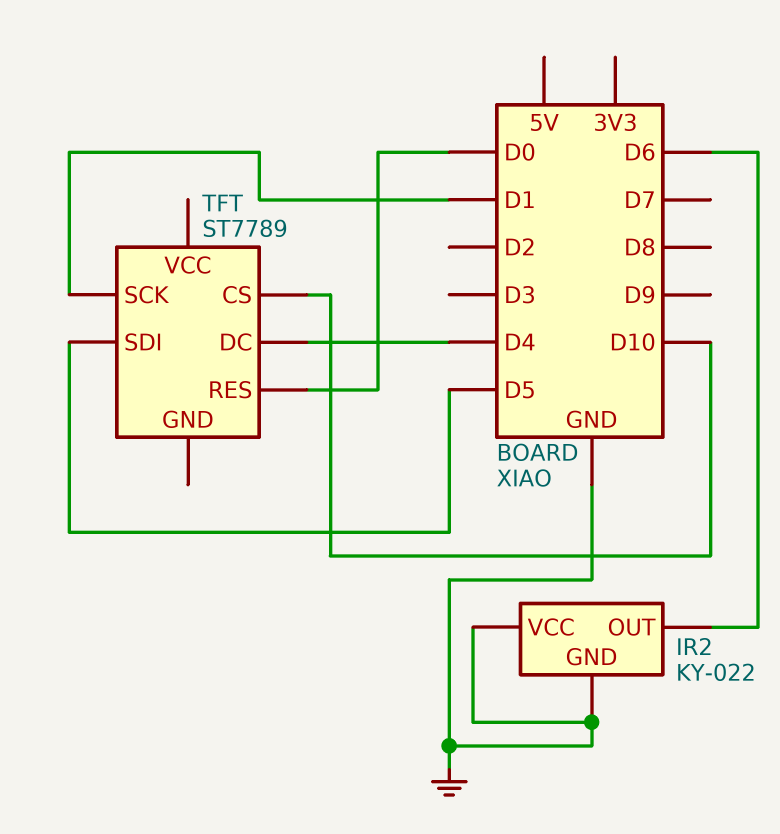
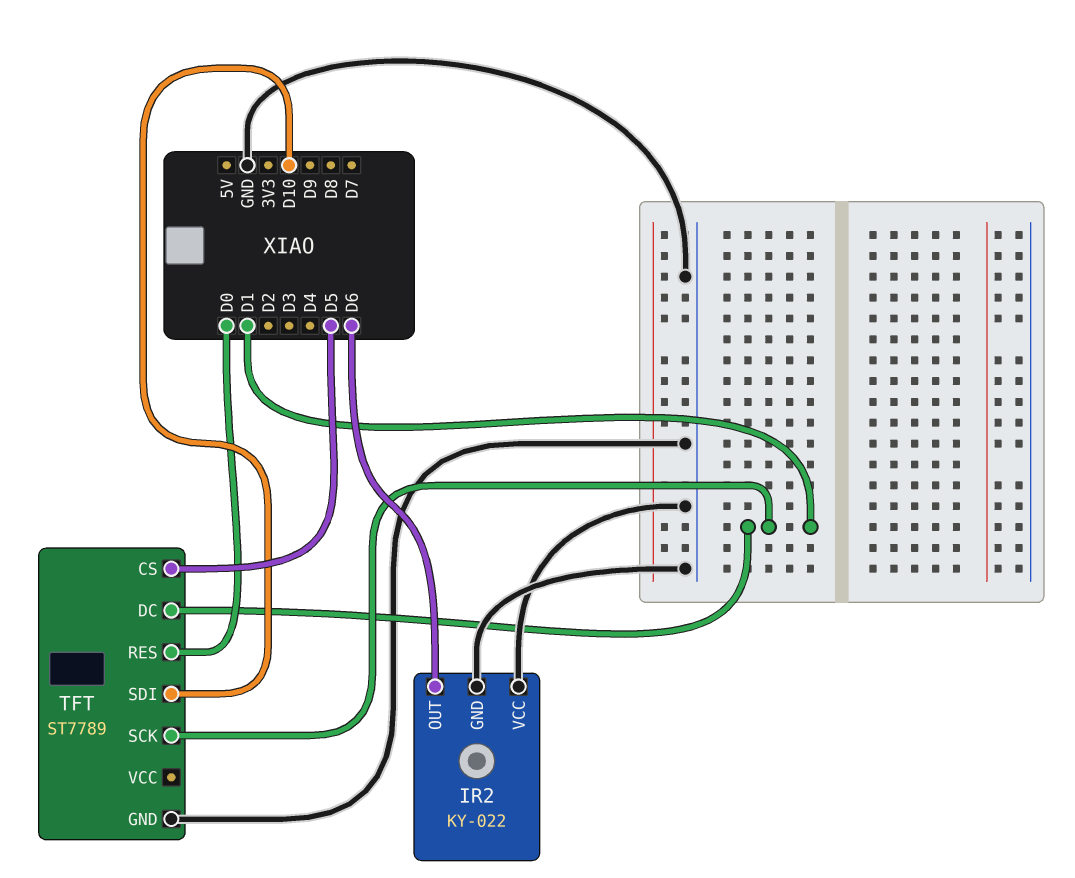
TFT pin CS: D10 -> D5
TFT pin DC: D4 -> D1
TFT pin GND: none -> GND
TFT pin SDI: D5 -> D10

